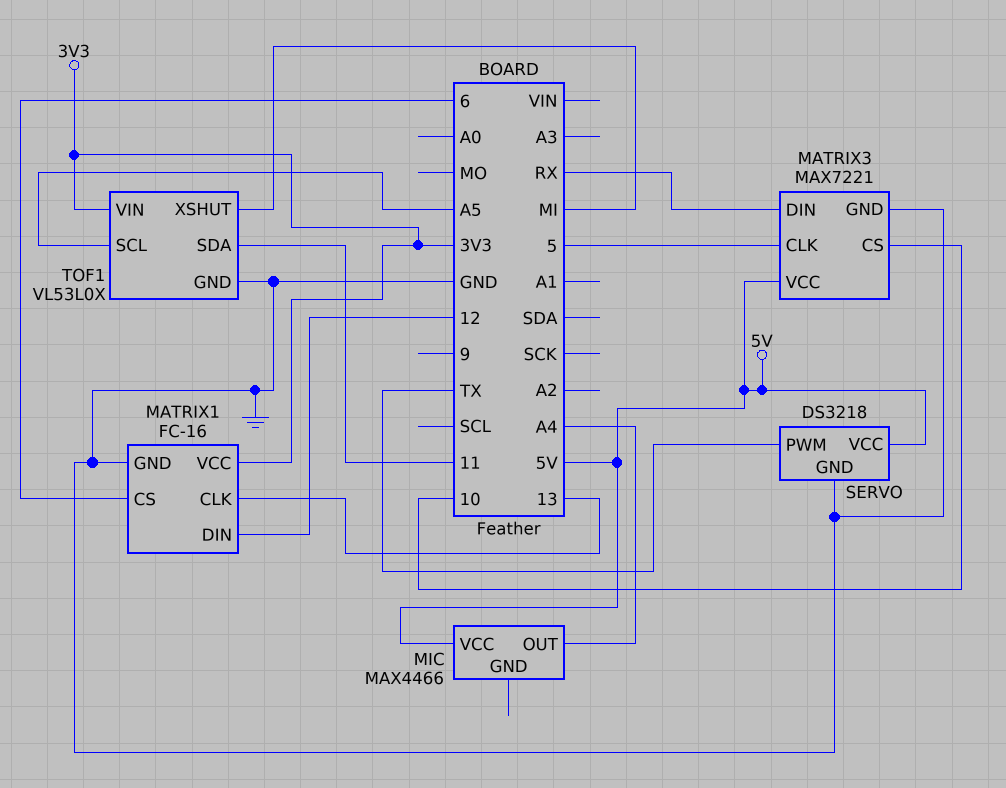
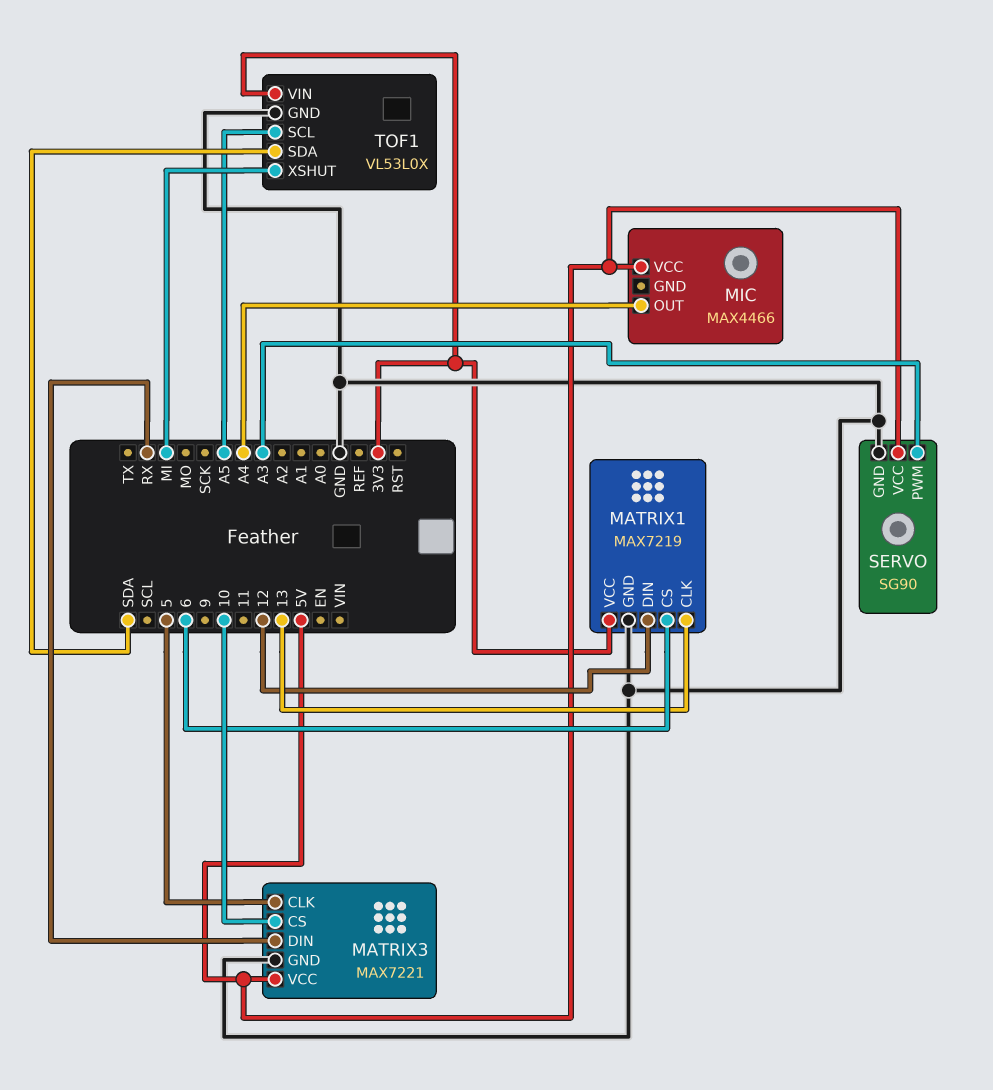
MATRIX1: FC-16 -> MAX7219
SERVO: DS3218 -> SG90
SERVO pin PWM: TX -> A3
TOF1 pin SDA: 11 -> SDA

